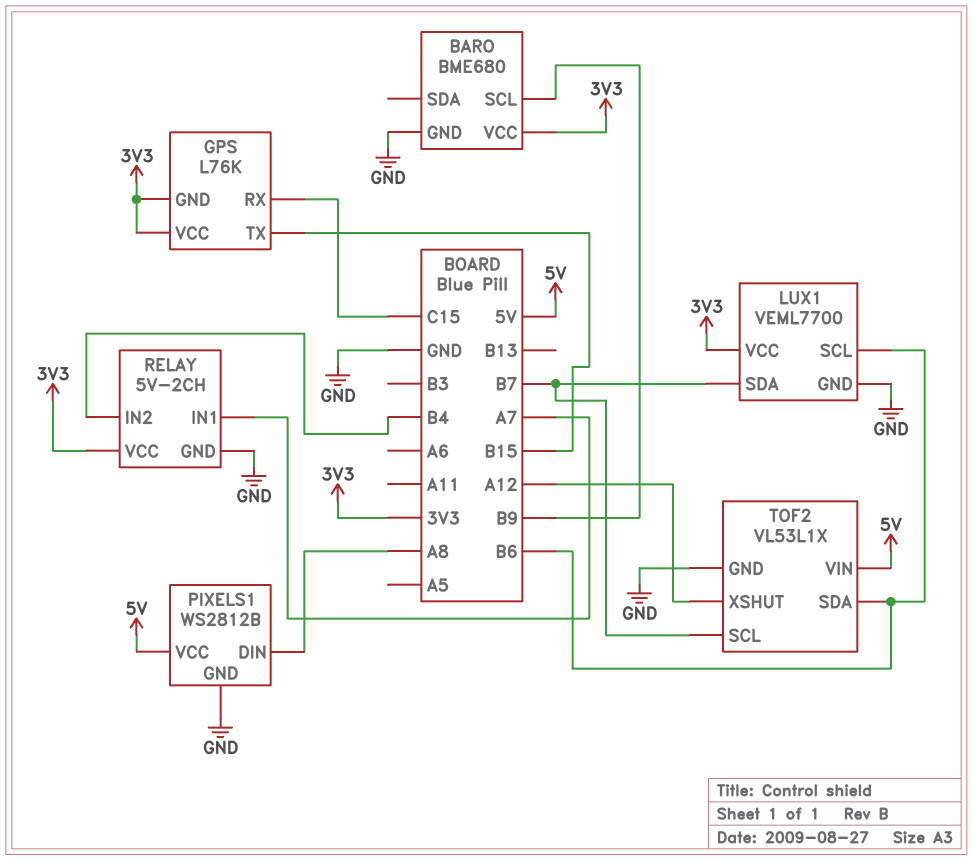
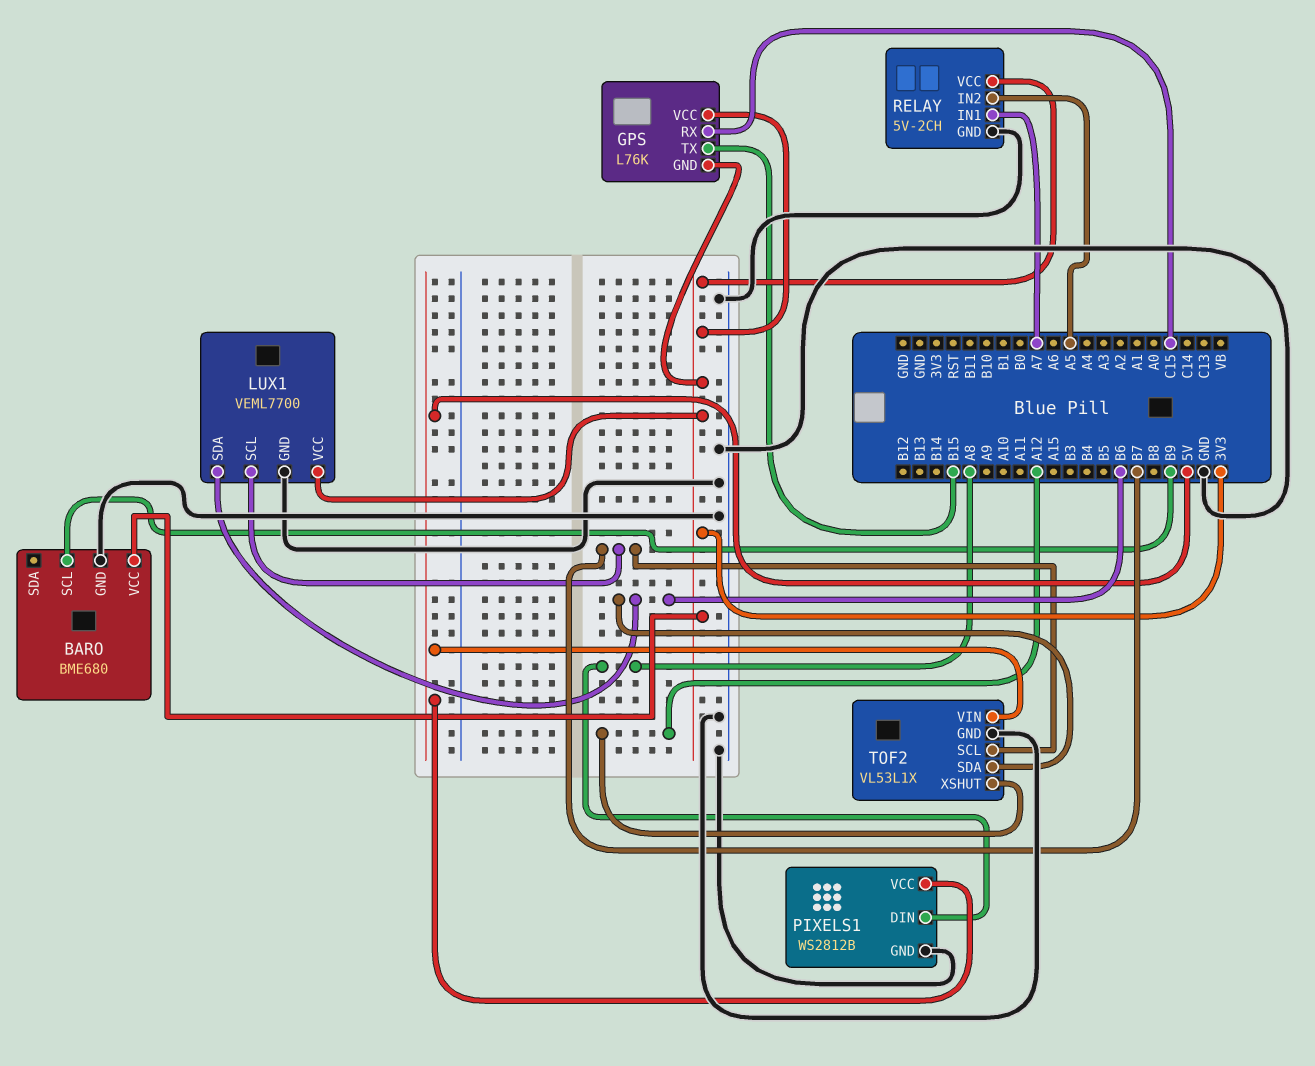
LUX1 pin SCL: B6 -> B7
LUX1 pin SDA: B7 -> B6
RELAY pin IN2: B4 -> A5

